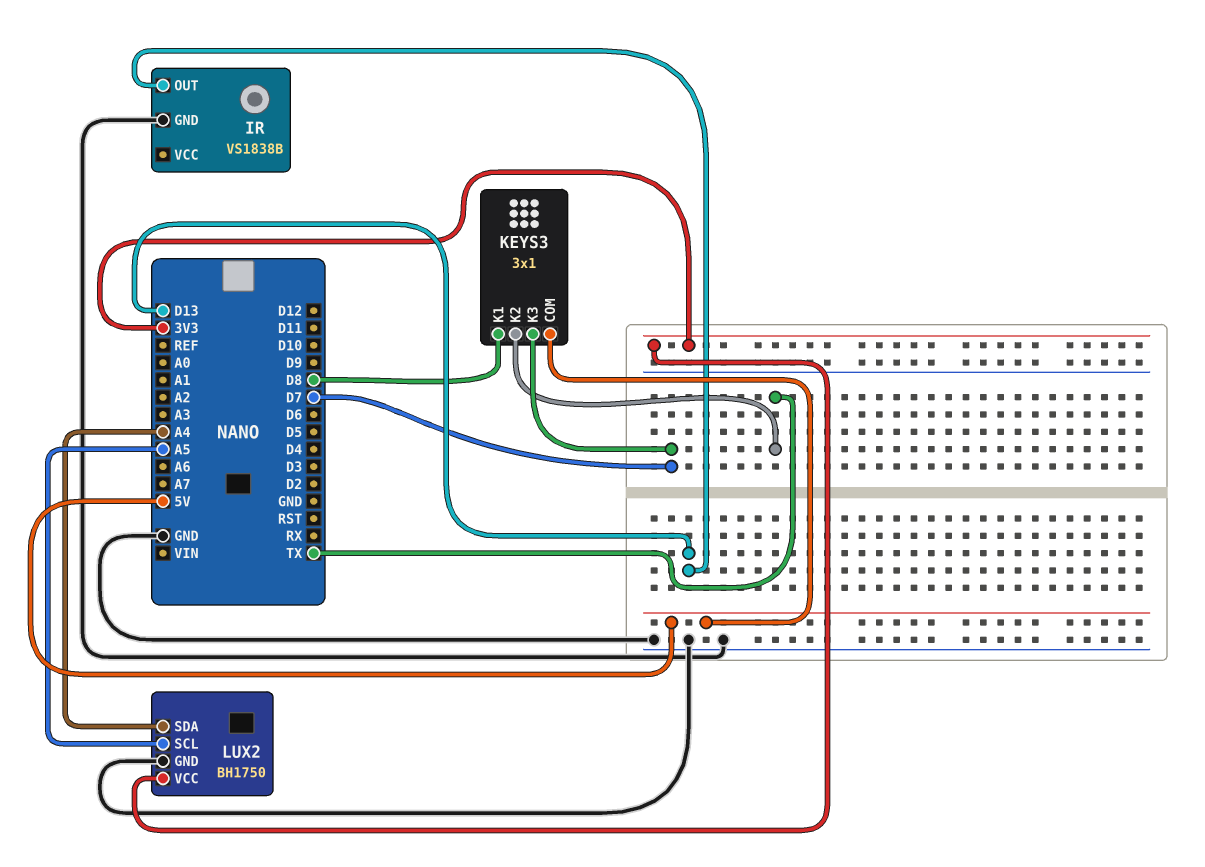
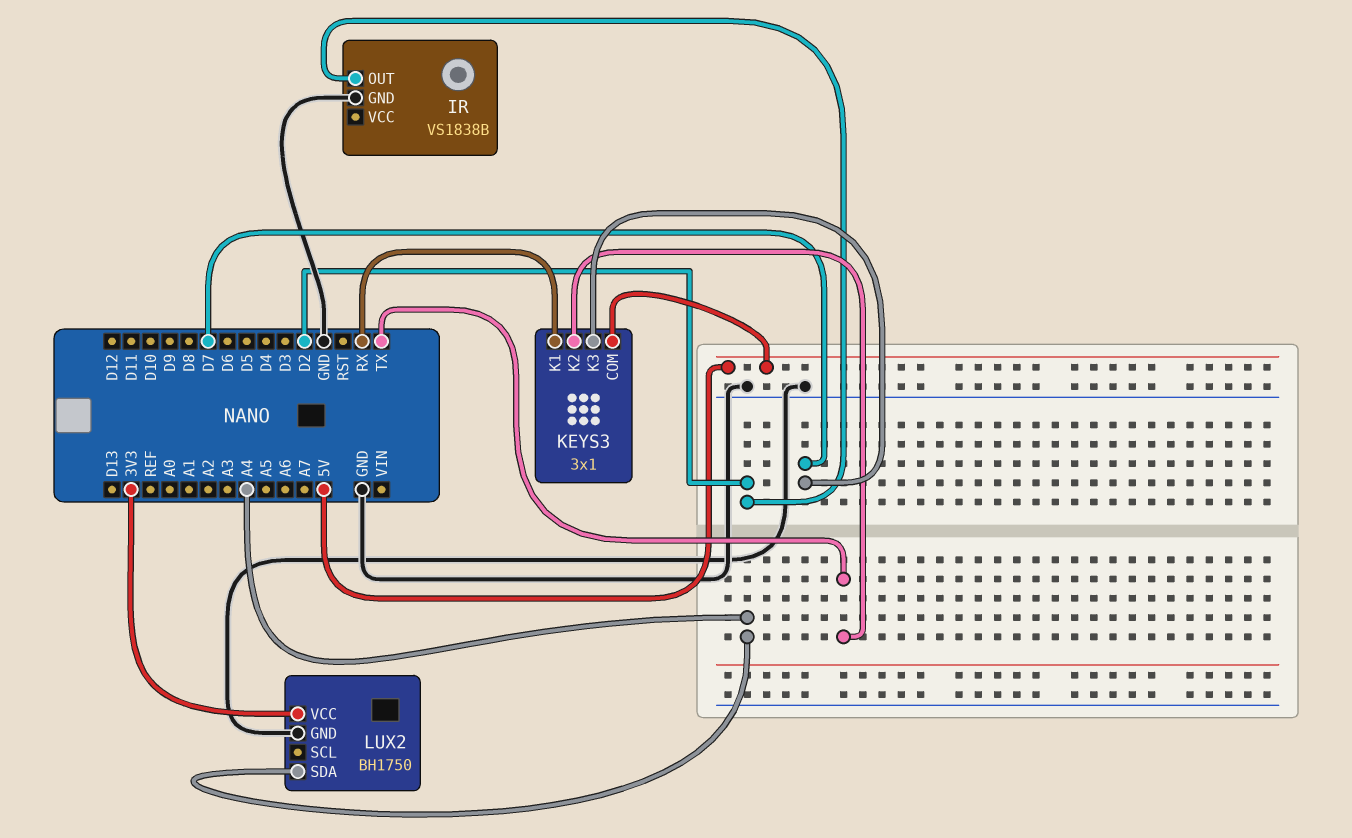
IR pin OUT: D13 -> D2
KEYS3 pin K1: D8 -> RX
LUX2 pin SCL: A5 -> none

